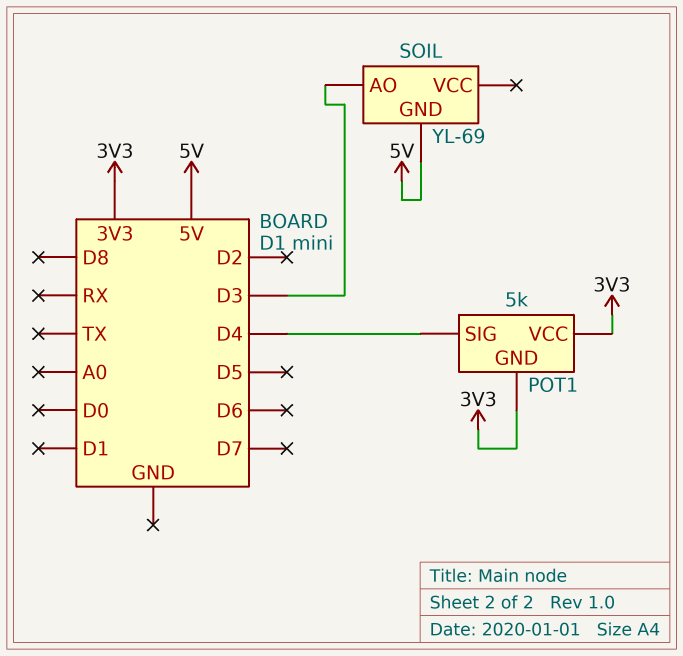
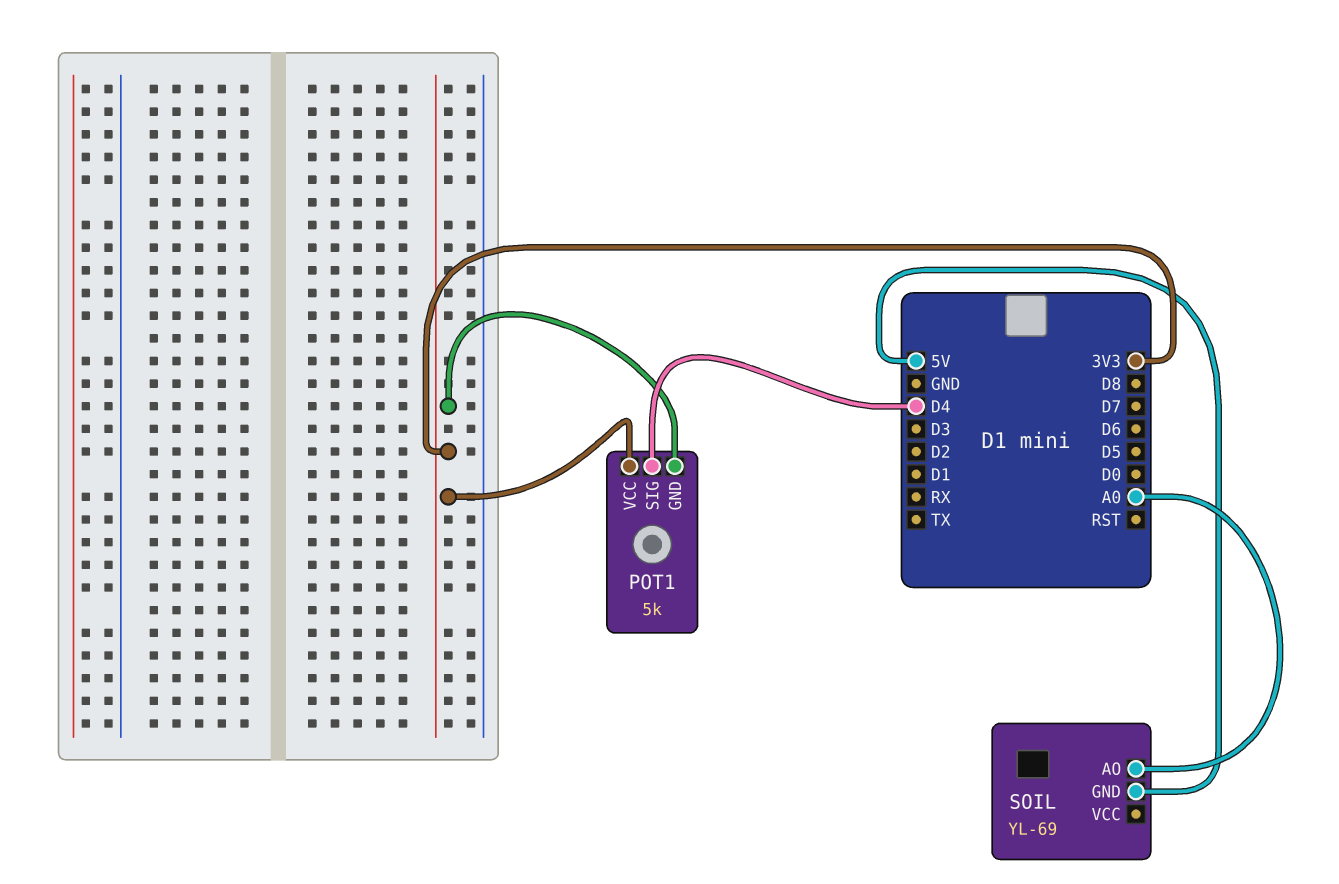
SOIL pin AO: D3 -> A0

